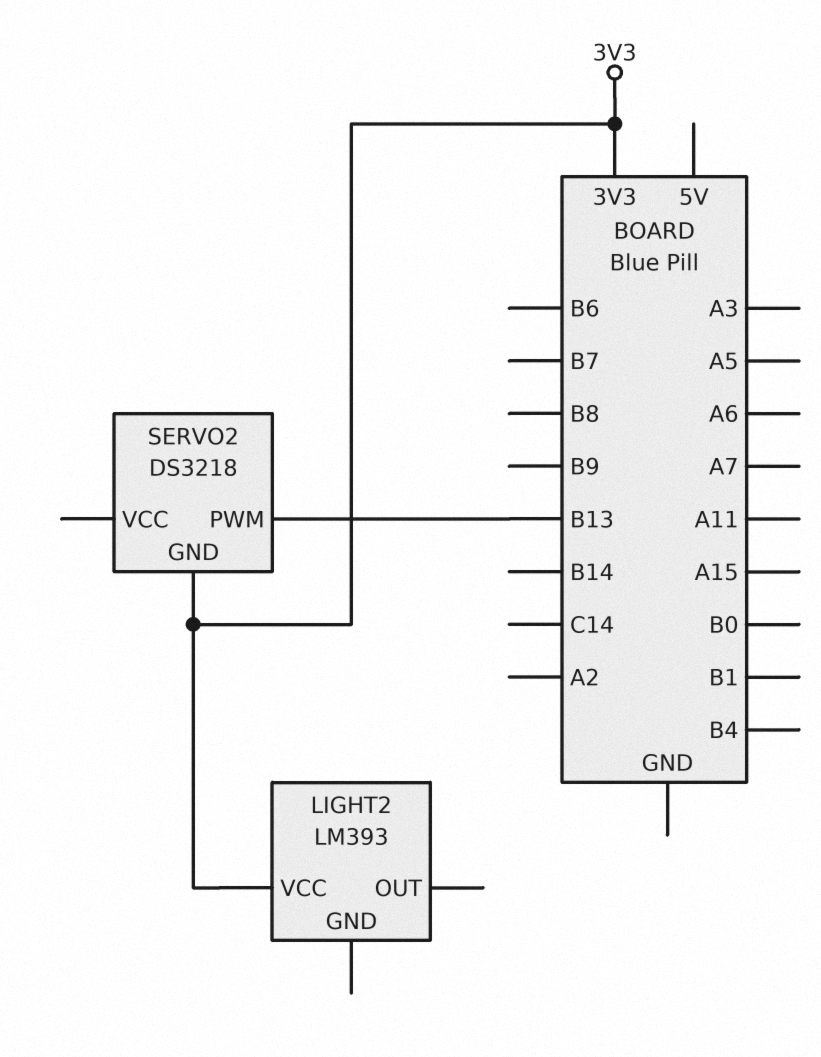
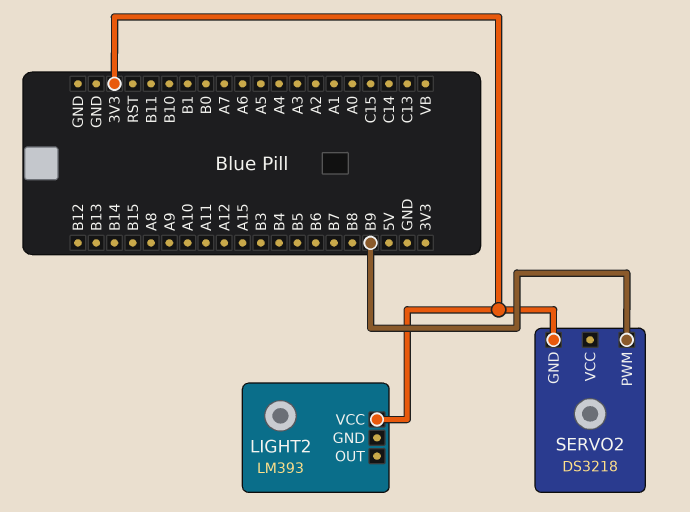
SERVO2 pin PWM: B13 -> B9

